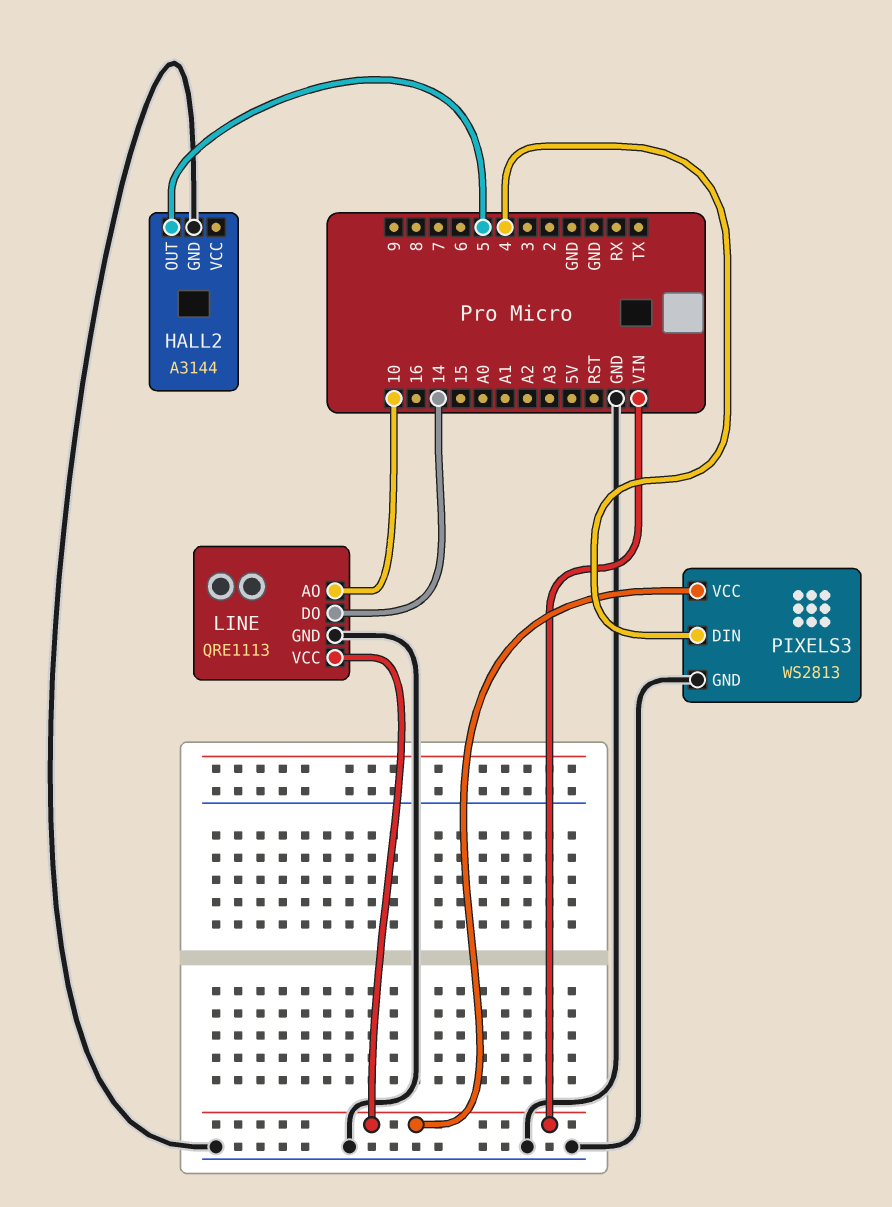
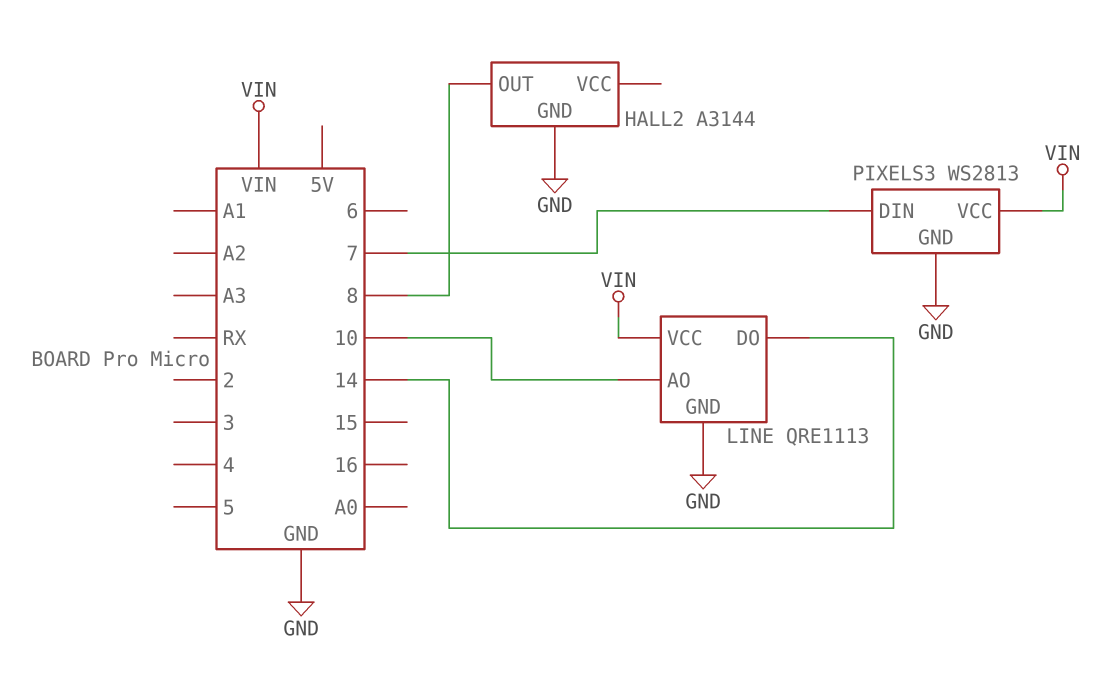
HALL2 pin OUT: 5 -> 8
PIXELS3 pin DIN: 4 -> 7

